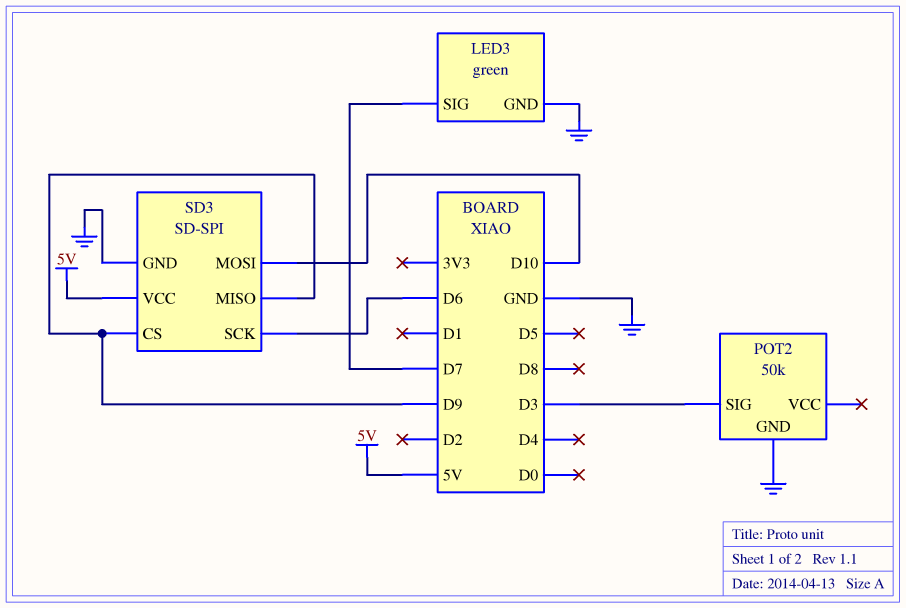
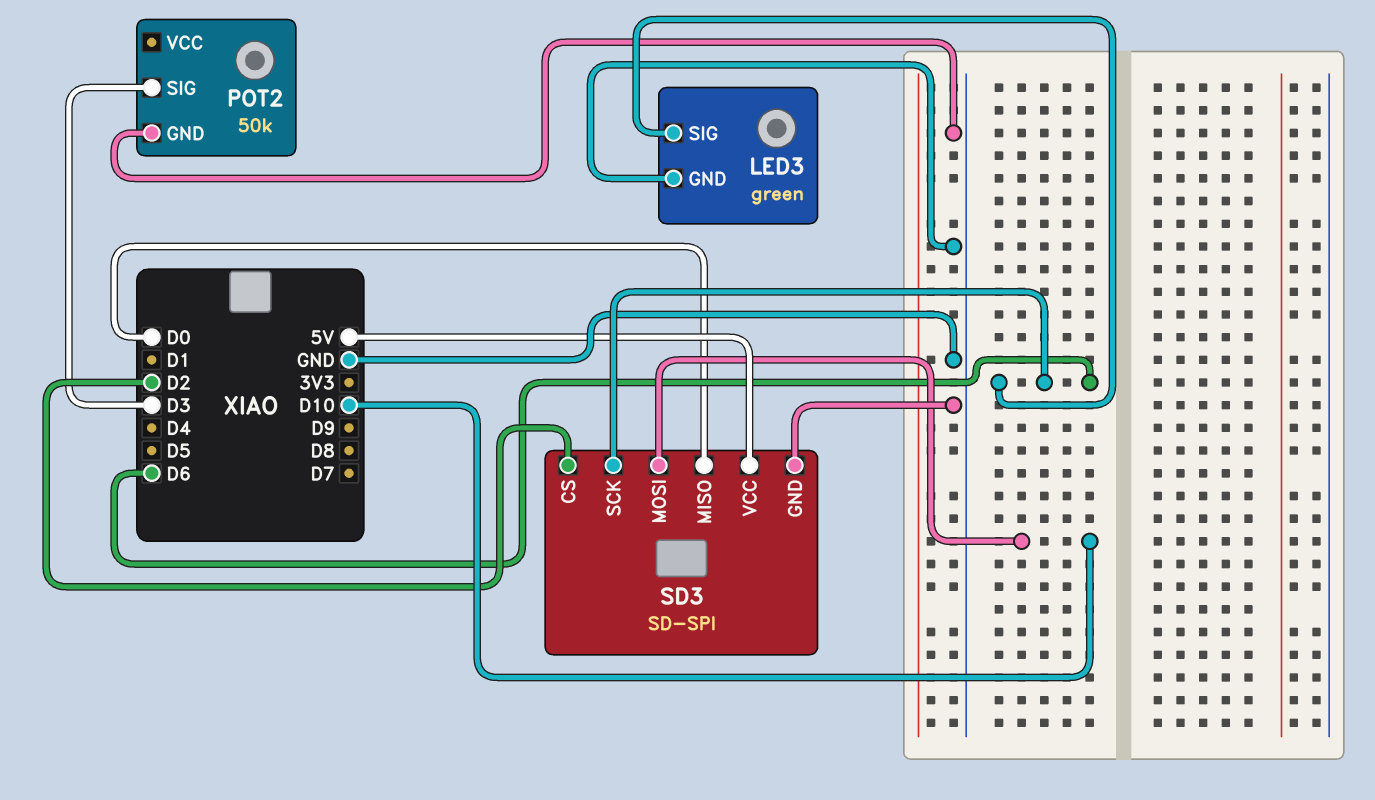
LED3 pin SIG: D7 -> D6
SD3 pin CS: D9 -> D2
SD3 pin MISO: D9 -> D0

